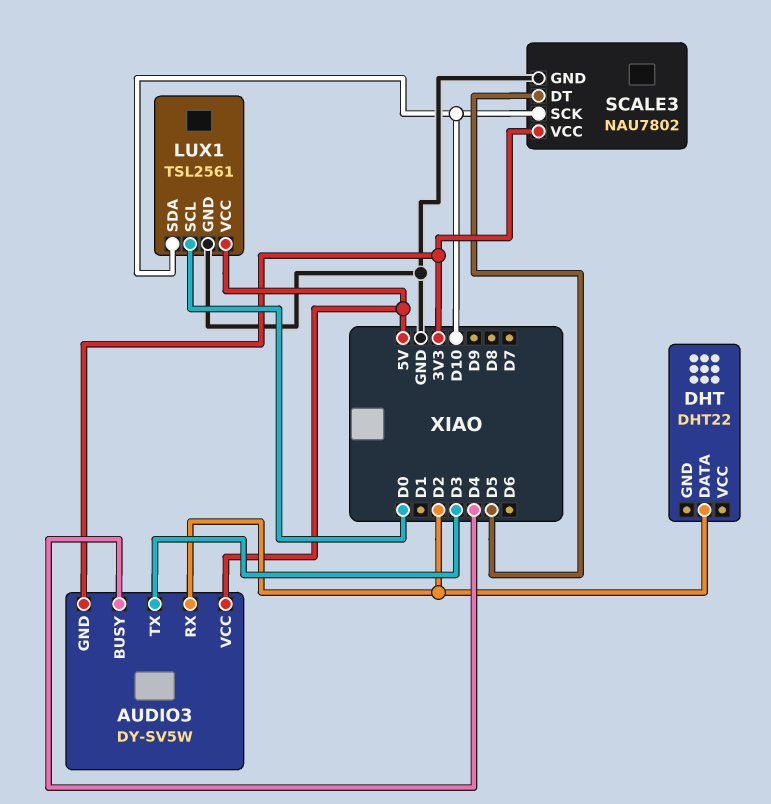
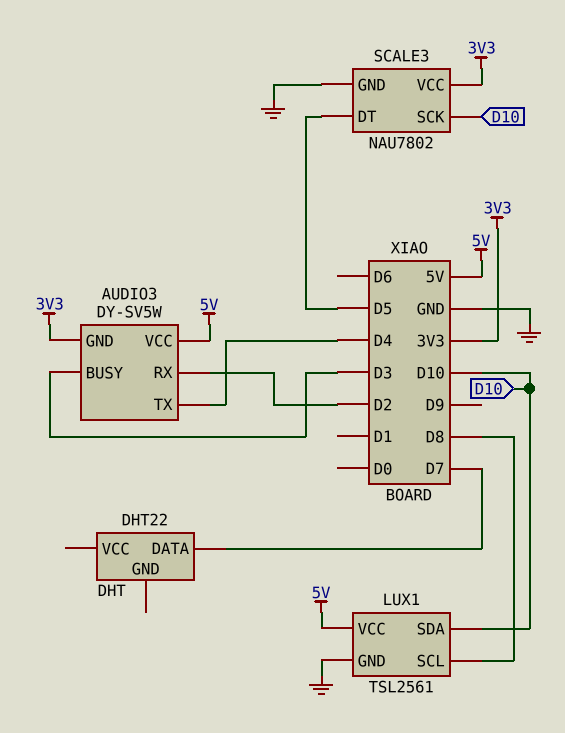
AUDIO3 pin BUSY: D4 -> D3
AUDIO3 pin TX: D3 -> D4
DHT pin DATA: D2 -> D7
LUX1 pin SCL: D0 -> D8

